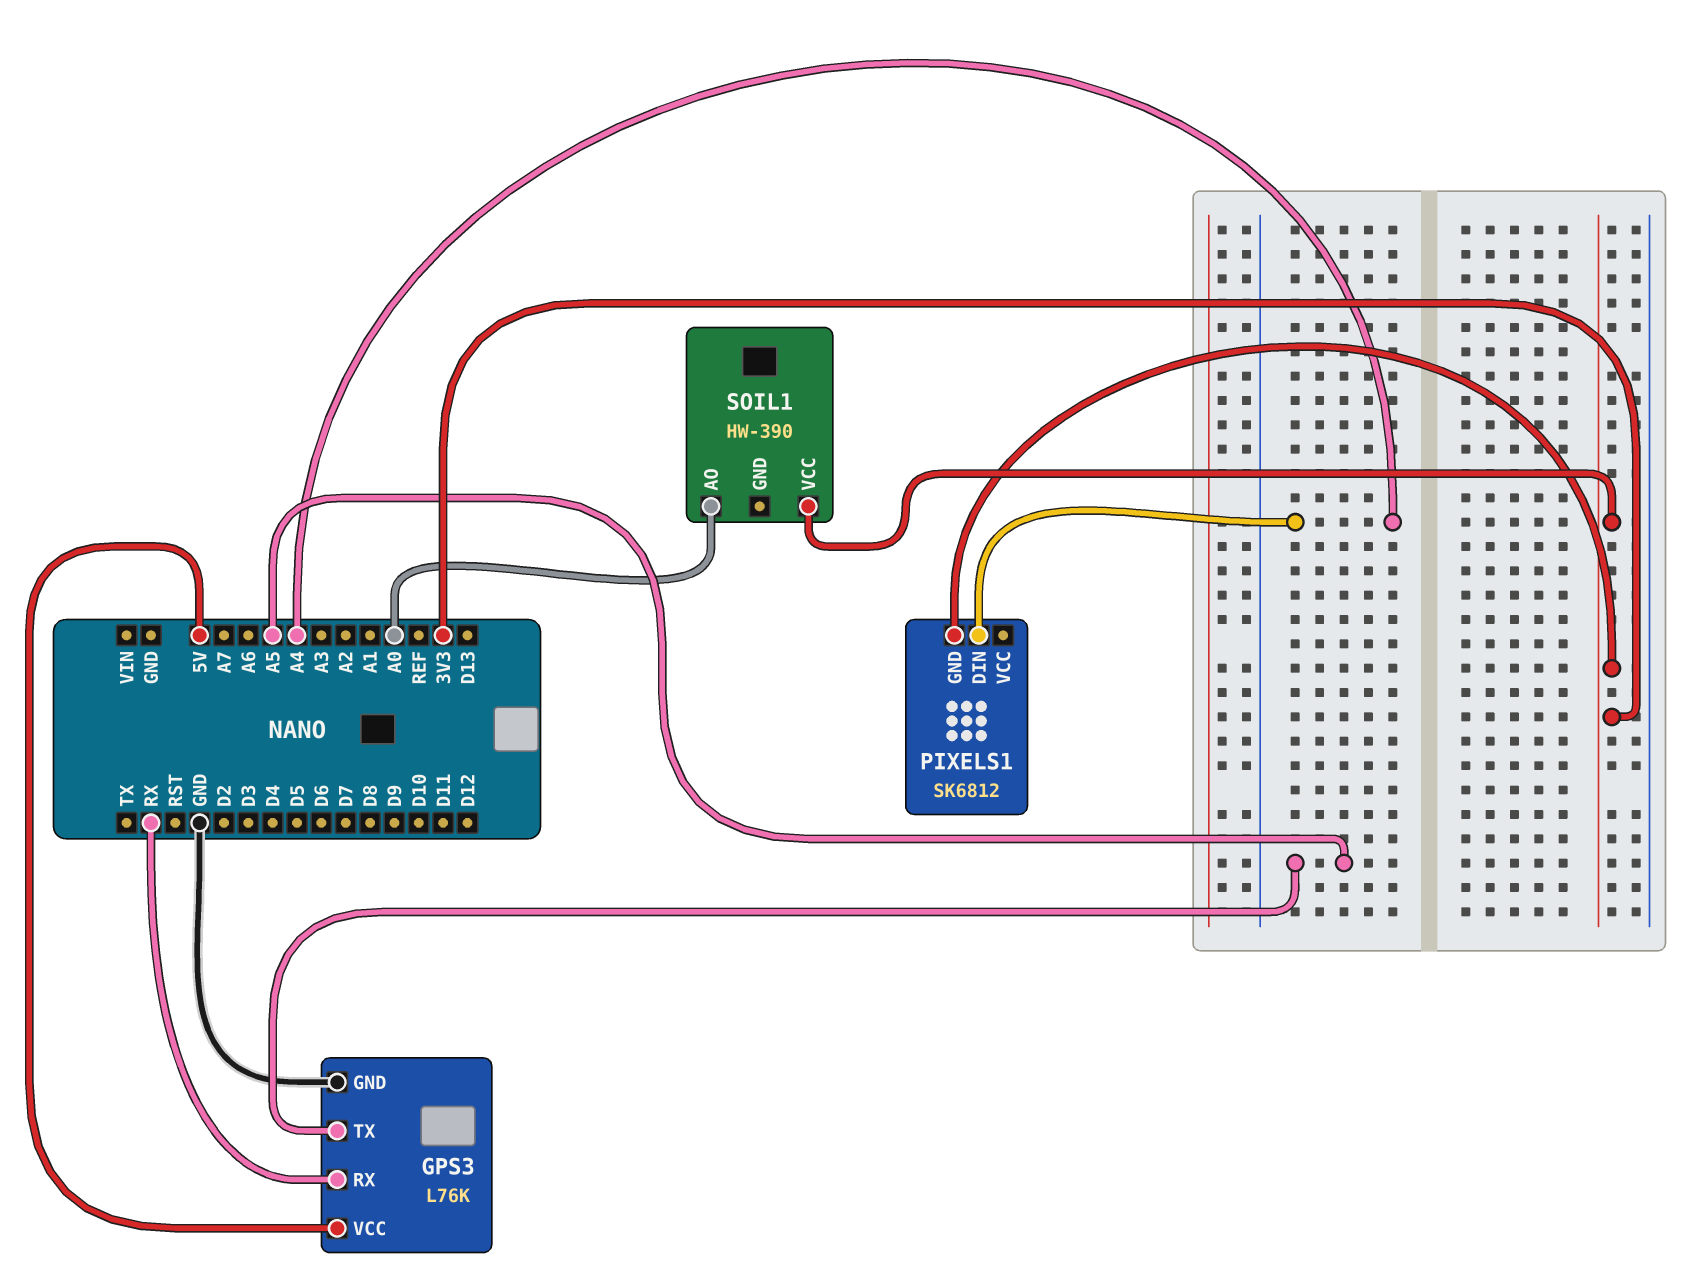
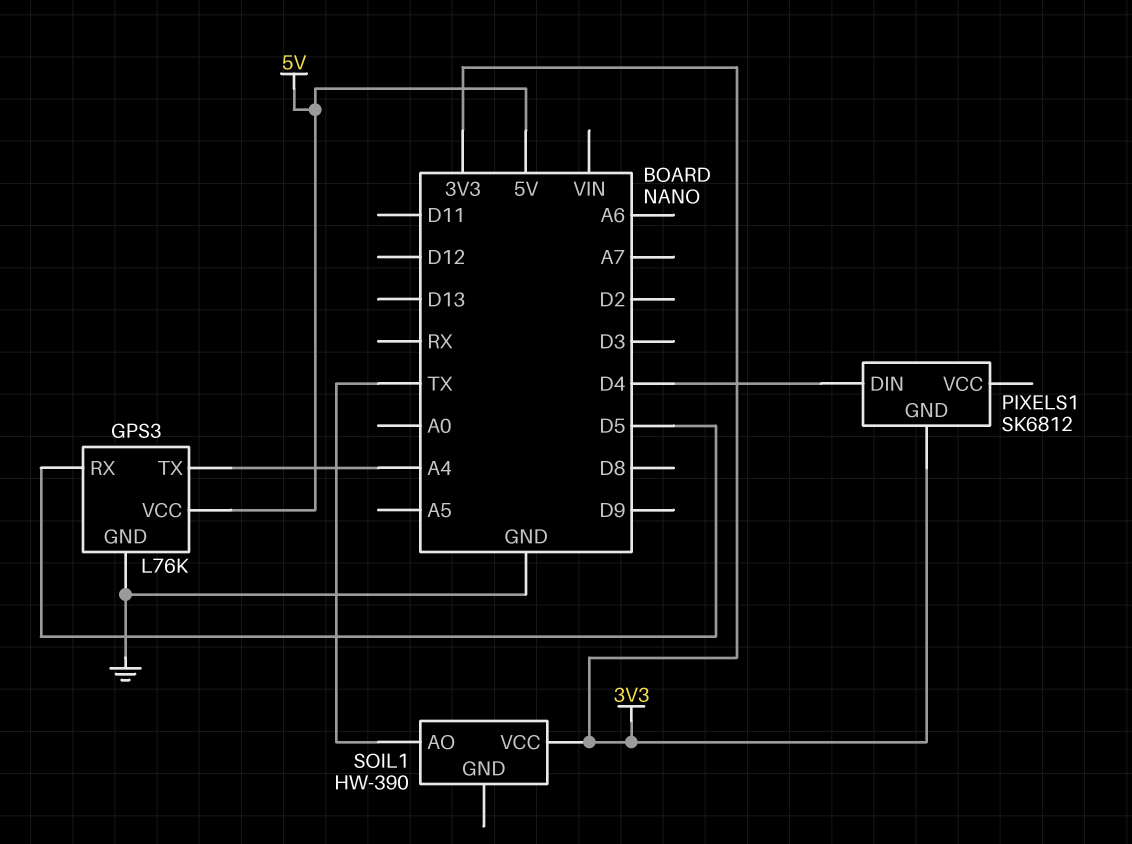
GPS3 pin RX: RX -> D5
GPS3 pin TX: A5 -> A4
PIXELS1 pin DIN: A4 -> D4
SOIL1 pin AO: A0 -> TX

